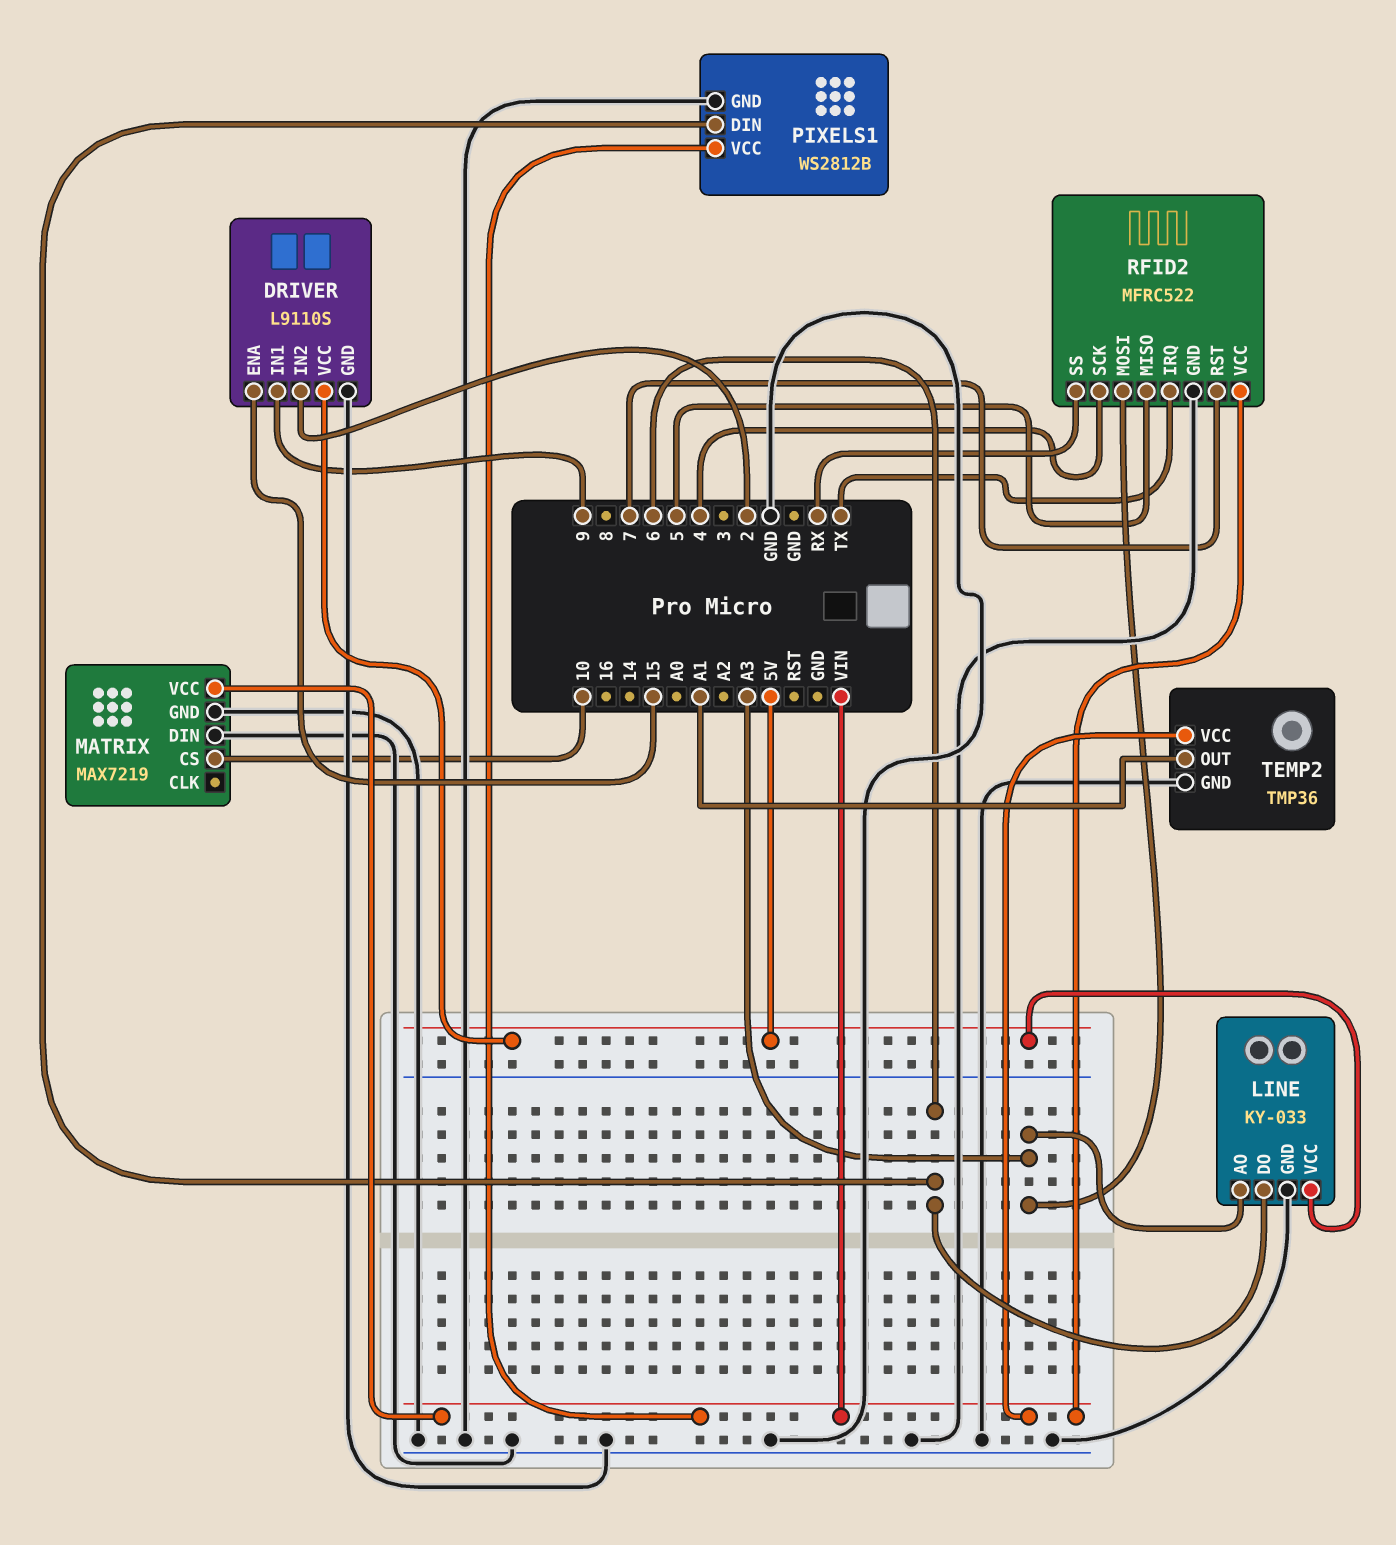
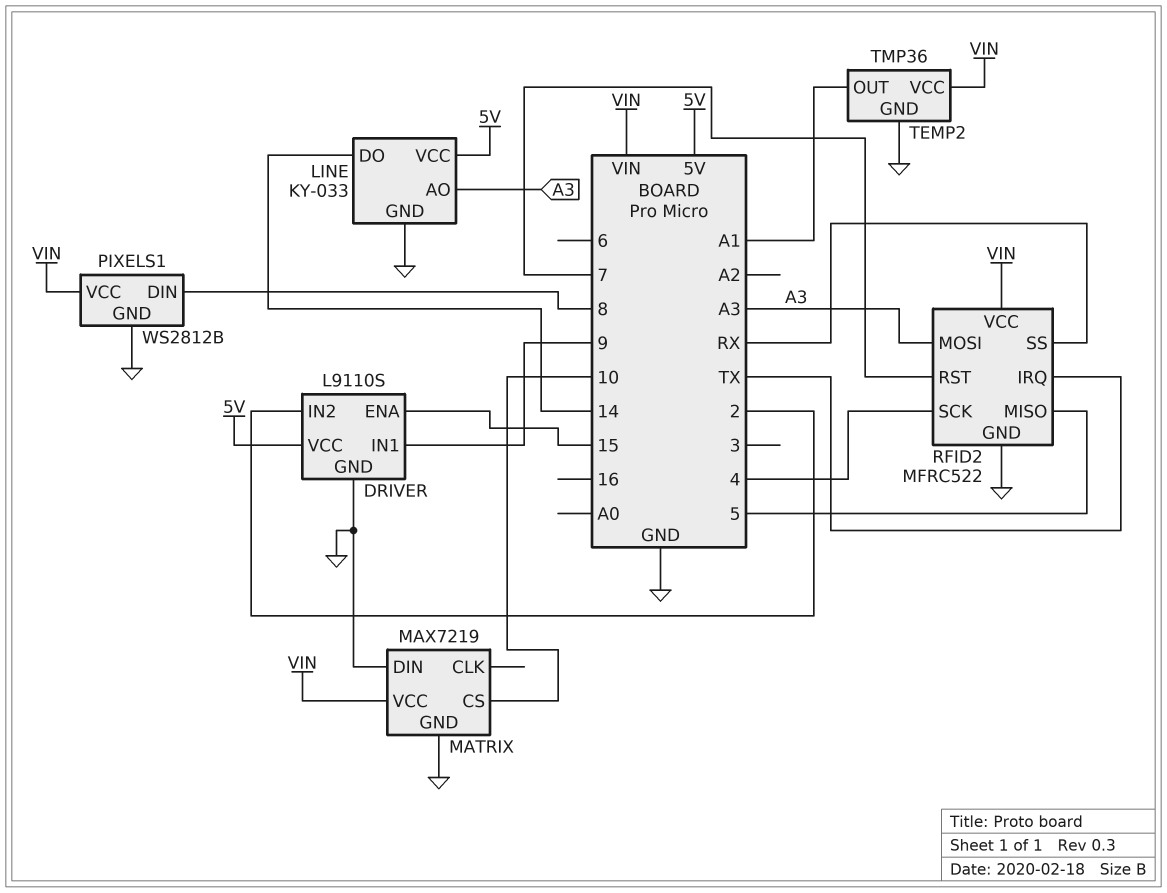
LINE pin DO: 6 -> 14
PIXELS1 pin DIN: 6 -> 8

